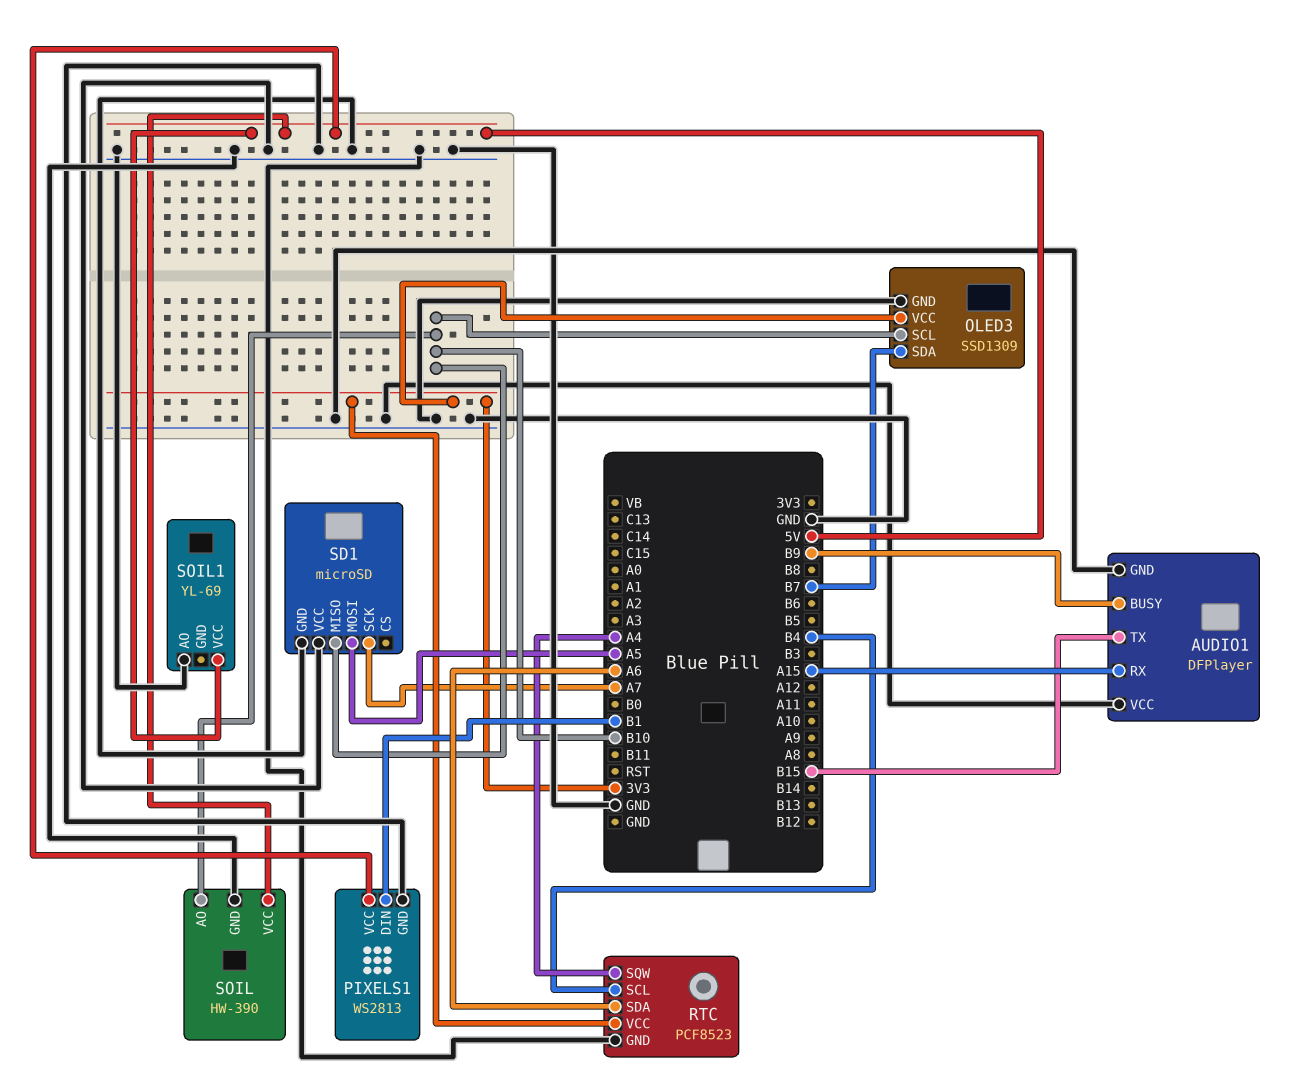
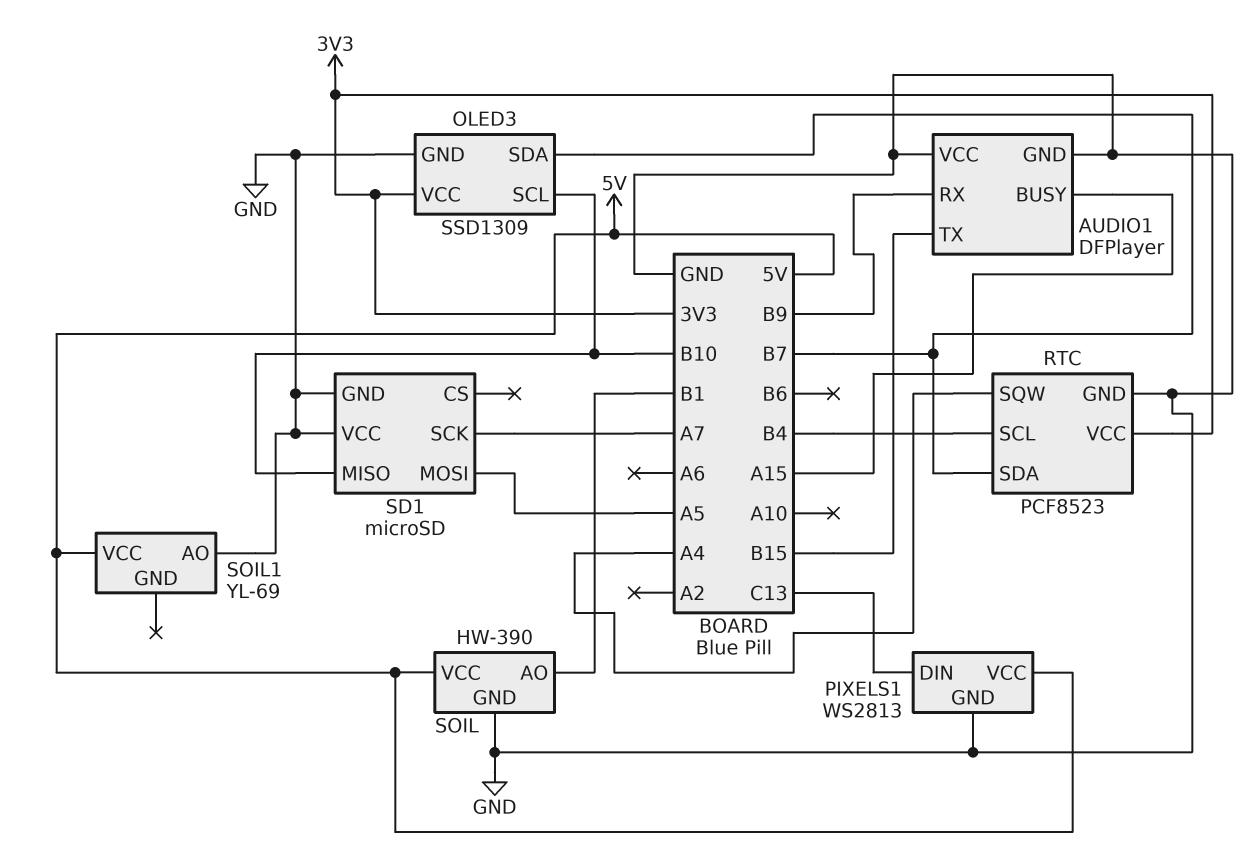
AUDIO1 pin BUSY: B9 -> A15
AUDIO1 pin RX: A15 -> B9
PIXELS1 pin DIN: B1 -> C13
RTC pin SDA: A6 -> B7
SOIL pin AO: B10 -> B1

